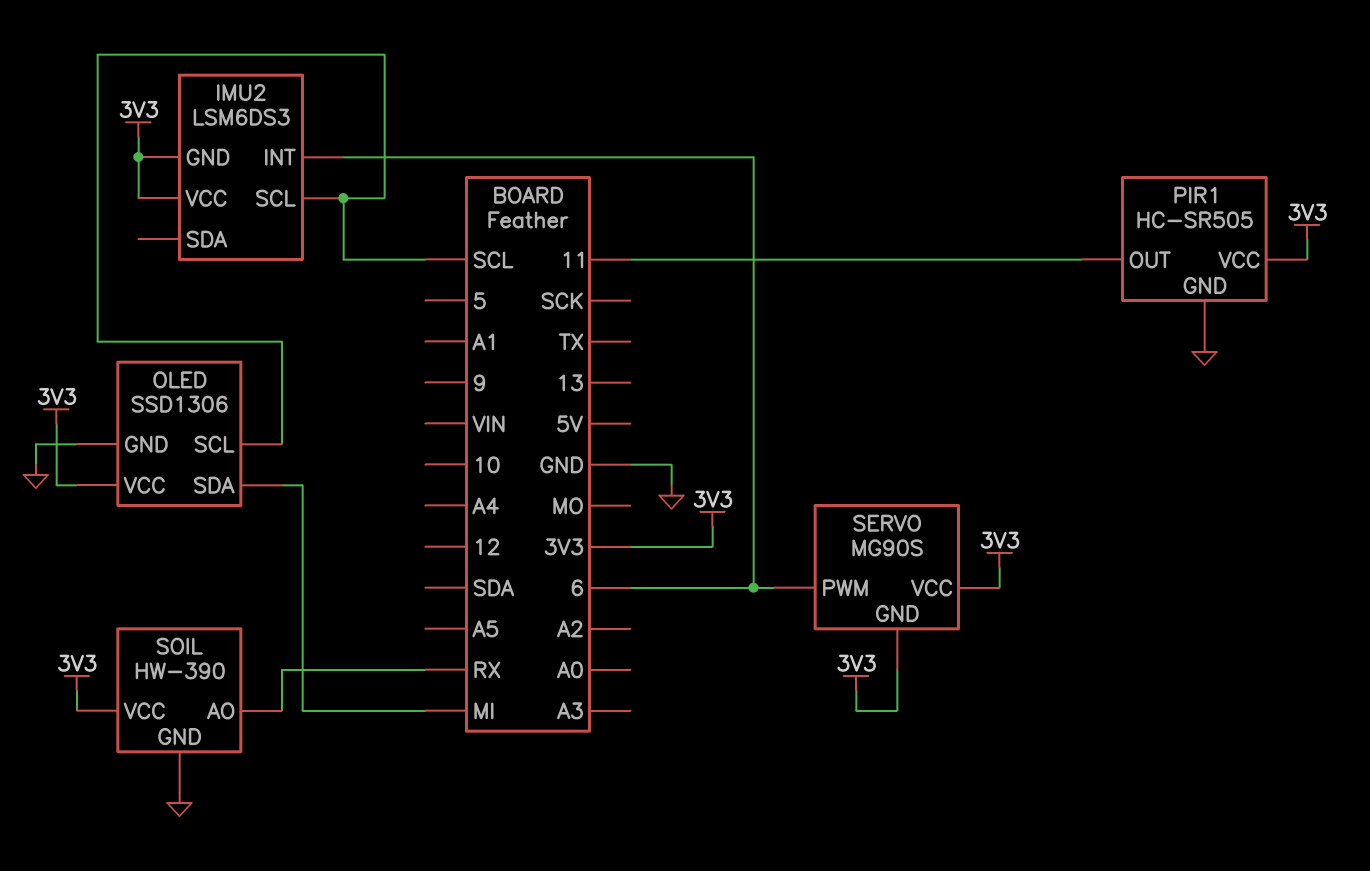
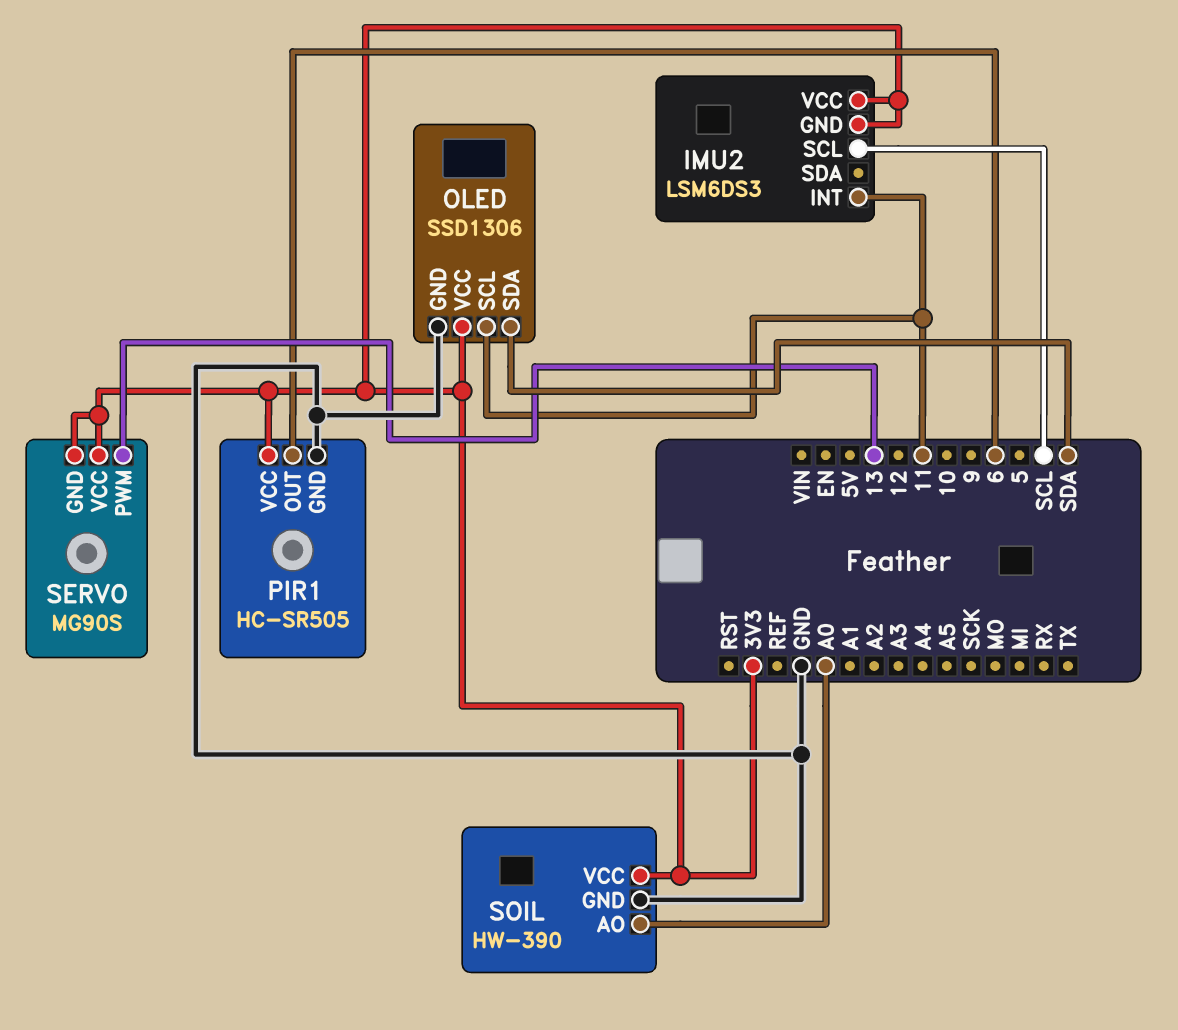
IMU2 pin INT: 6 -> 11
OLED pin SCL: SCL -> 11
OLED pin SDA: MI -> SDA
PIR1 pin OUT: 11 -> 6
SERVO pin PWM: 6 -> 13
SOIL pin AO: RX -> A0

